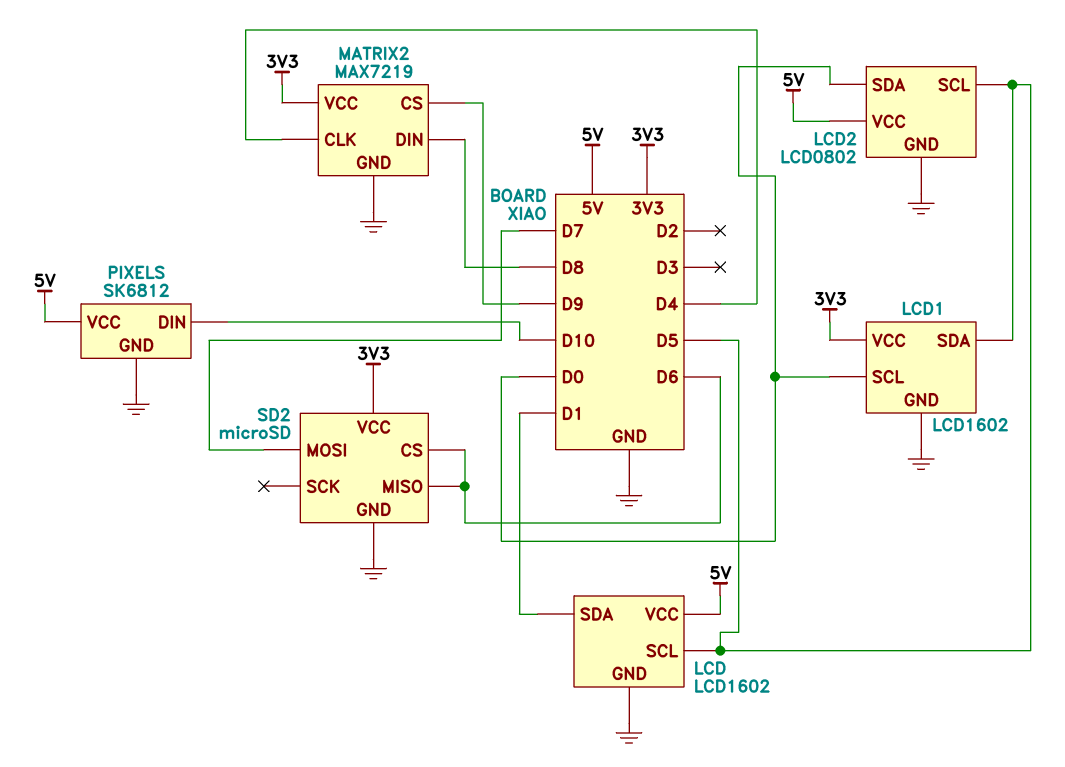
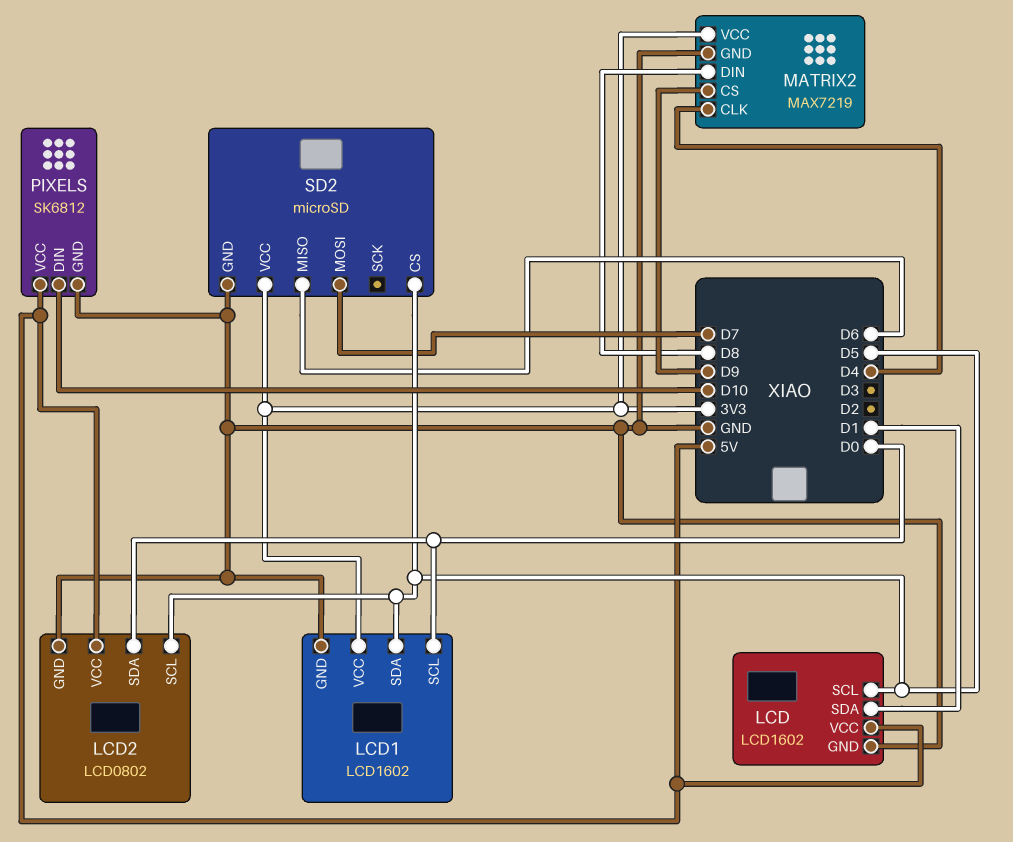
SD2 pin CS: D6 -> D5

